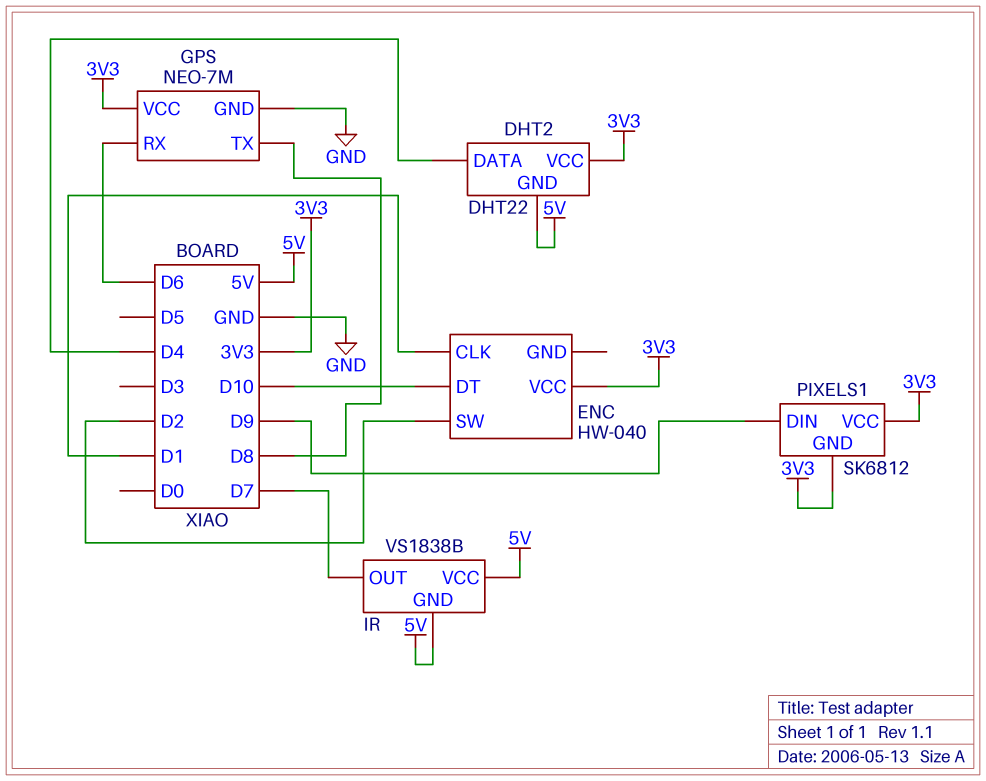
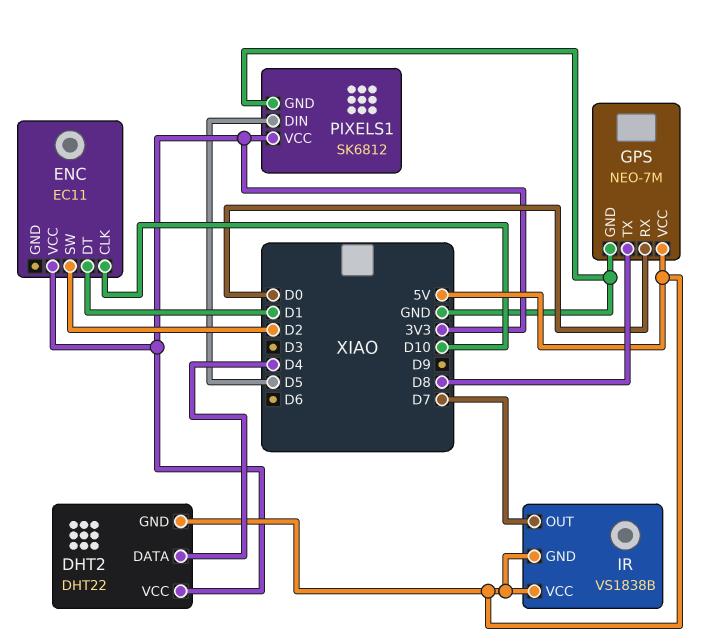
ENC: HW-040 -> EC11
ENC pin CLK: D1 -> D10
ENC pin DT: D10 -> D1
GPS pin RX: D6 -> D0
GPS pin VCC: 3V3 -> 5V
PIXELS1 pin DIN: D9 -> D5
PIXELS1 pin GND: 3V3 -> GND

